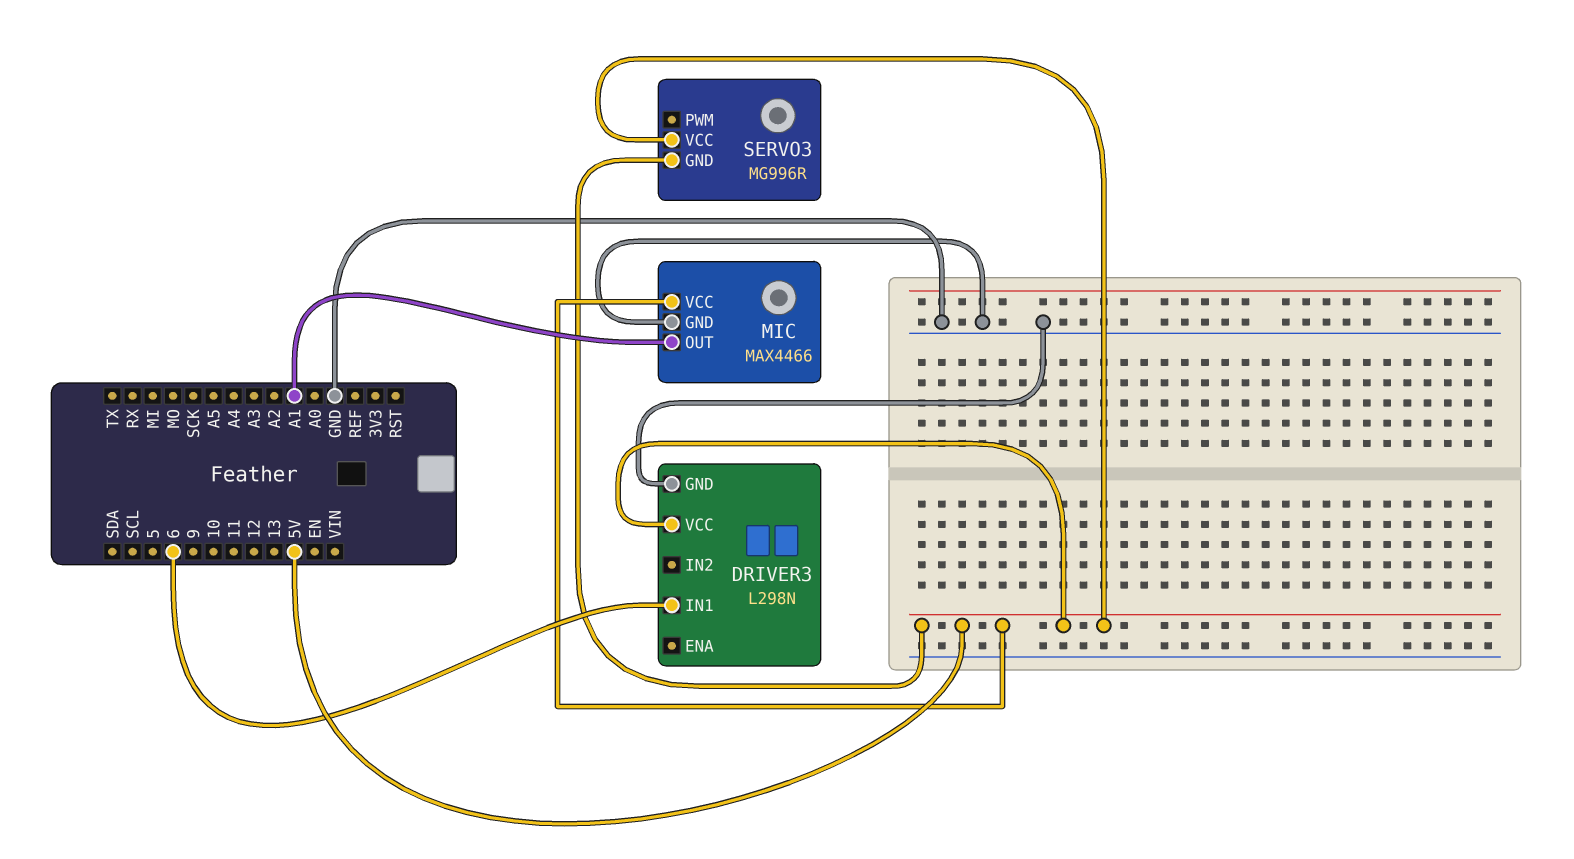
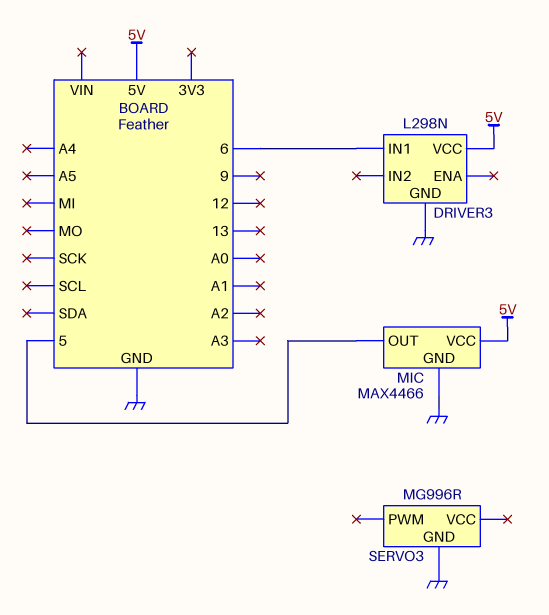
MIC pin OUT: A1 -> 5
SERVO3 pin GND: 5V -> GND
SERVO3 pin VCC: 5V -> none

